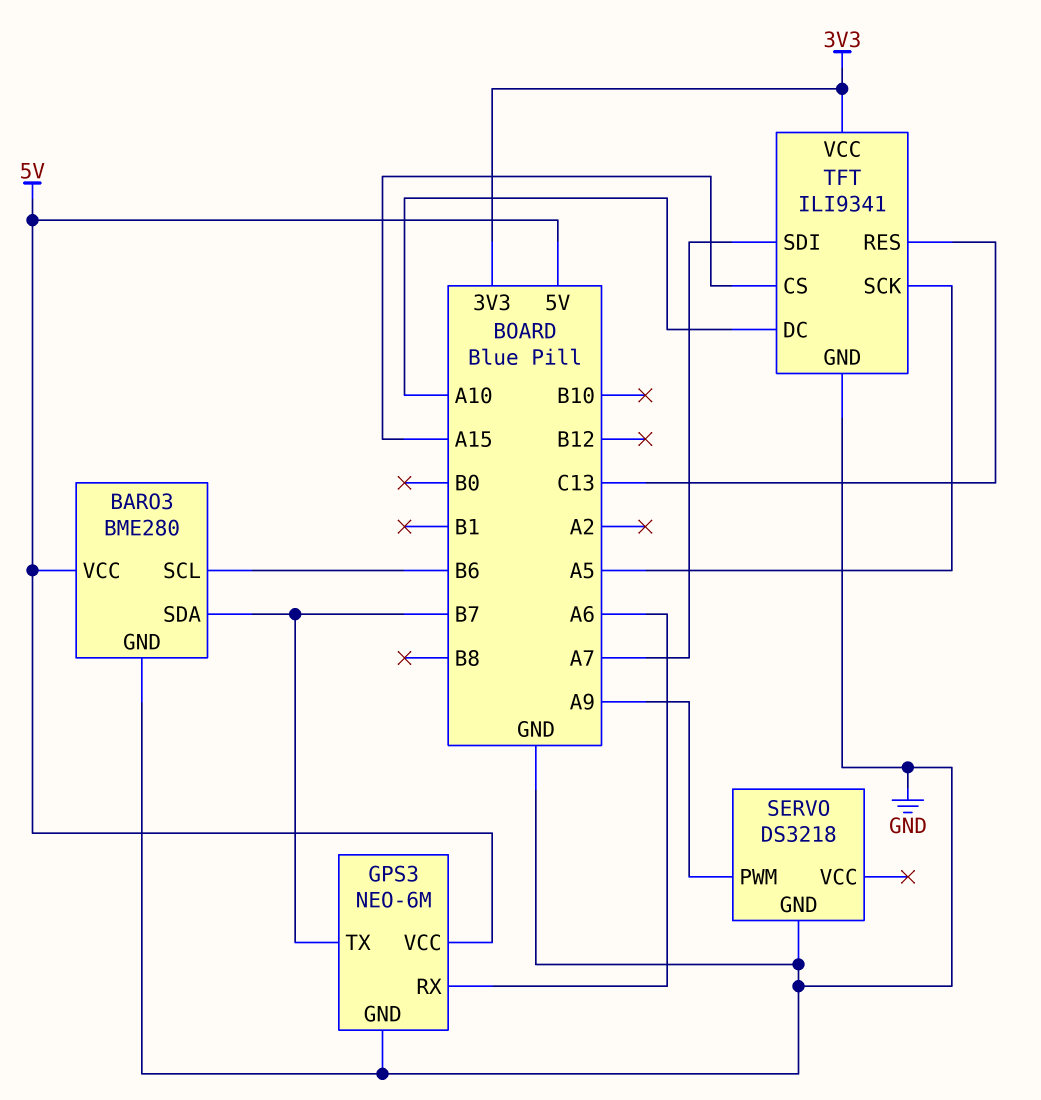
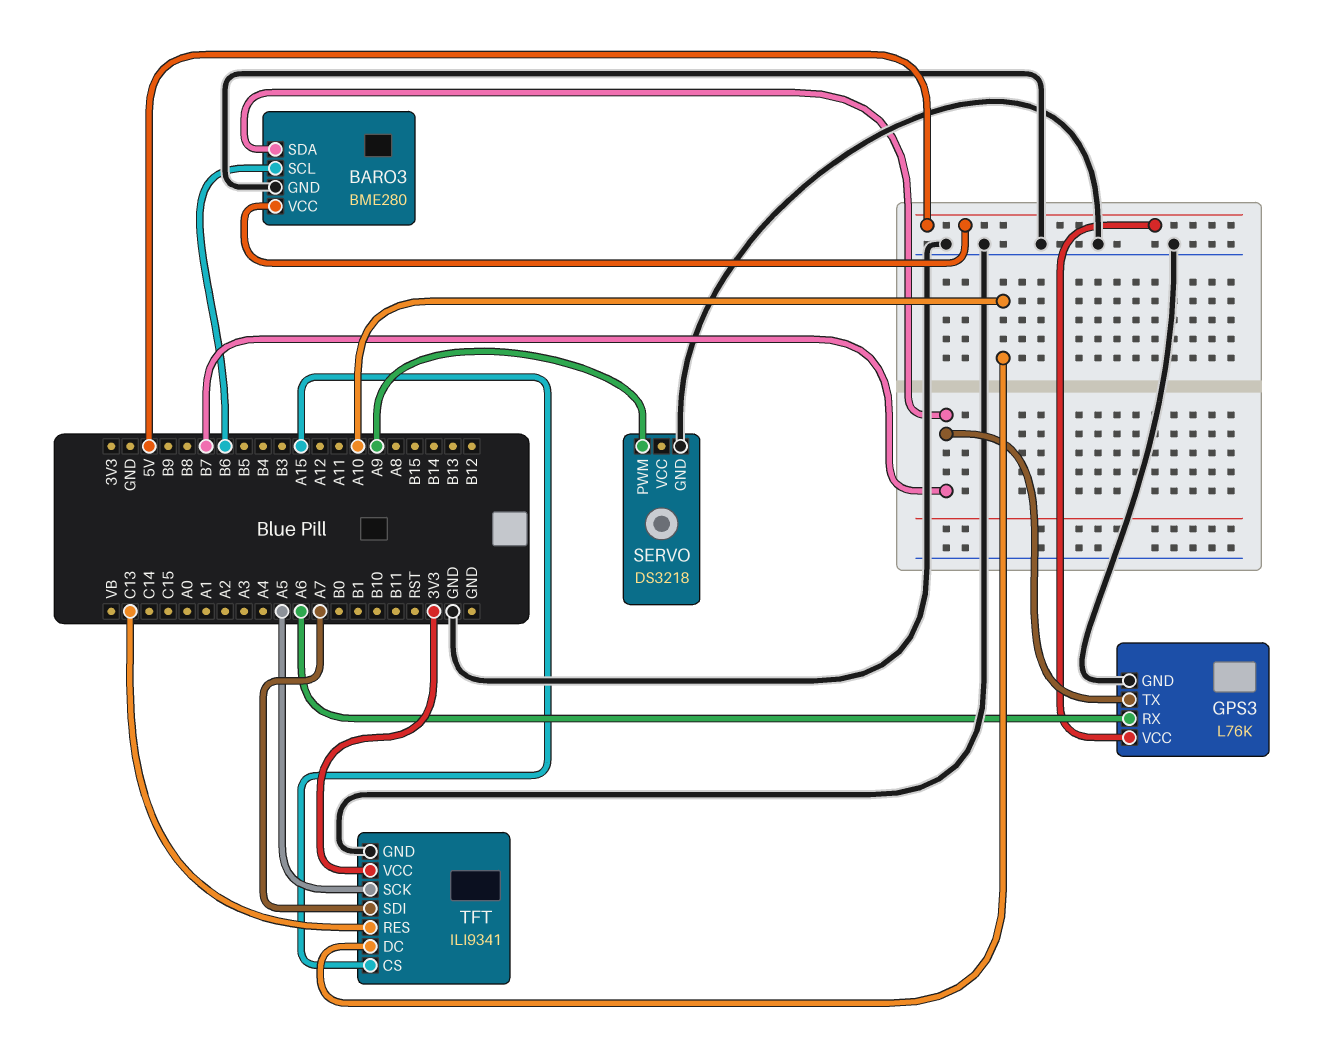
GPS3: NEO-6M -> L76K

